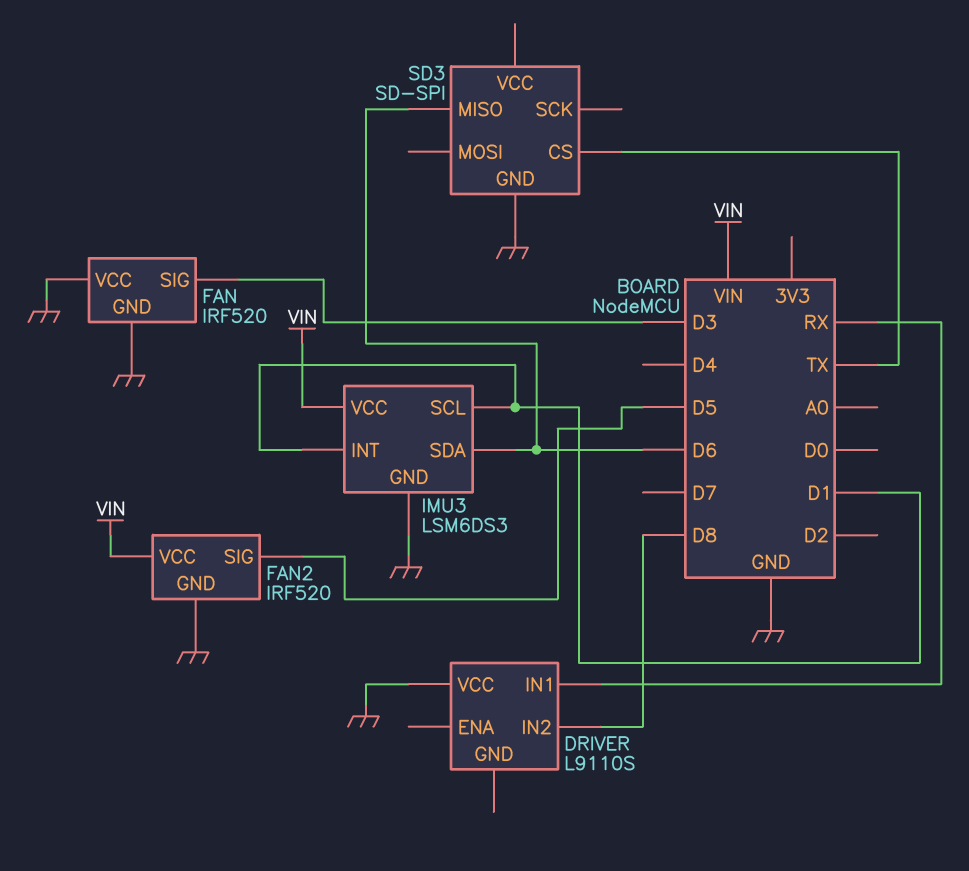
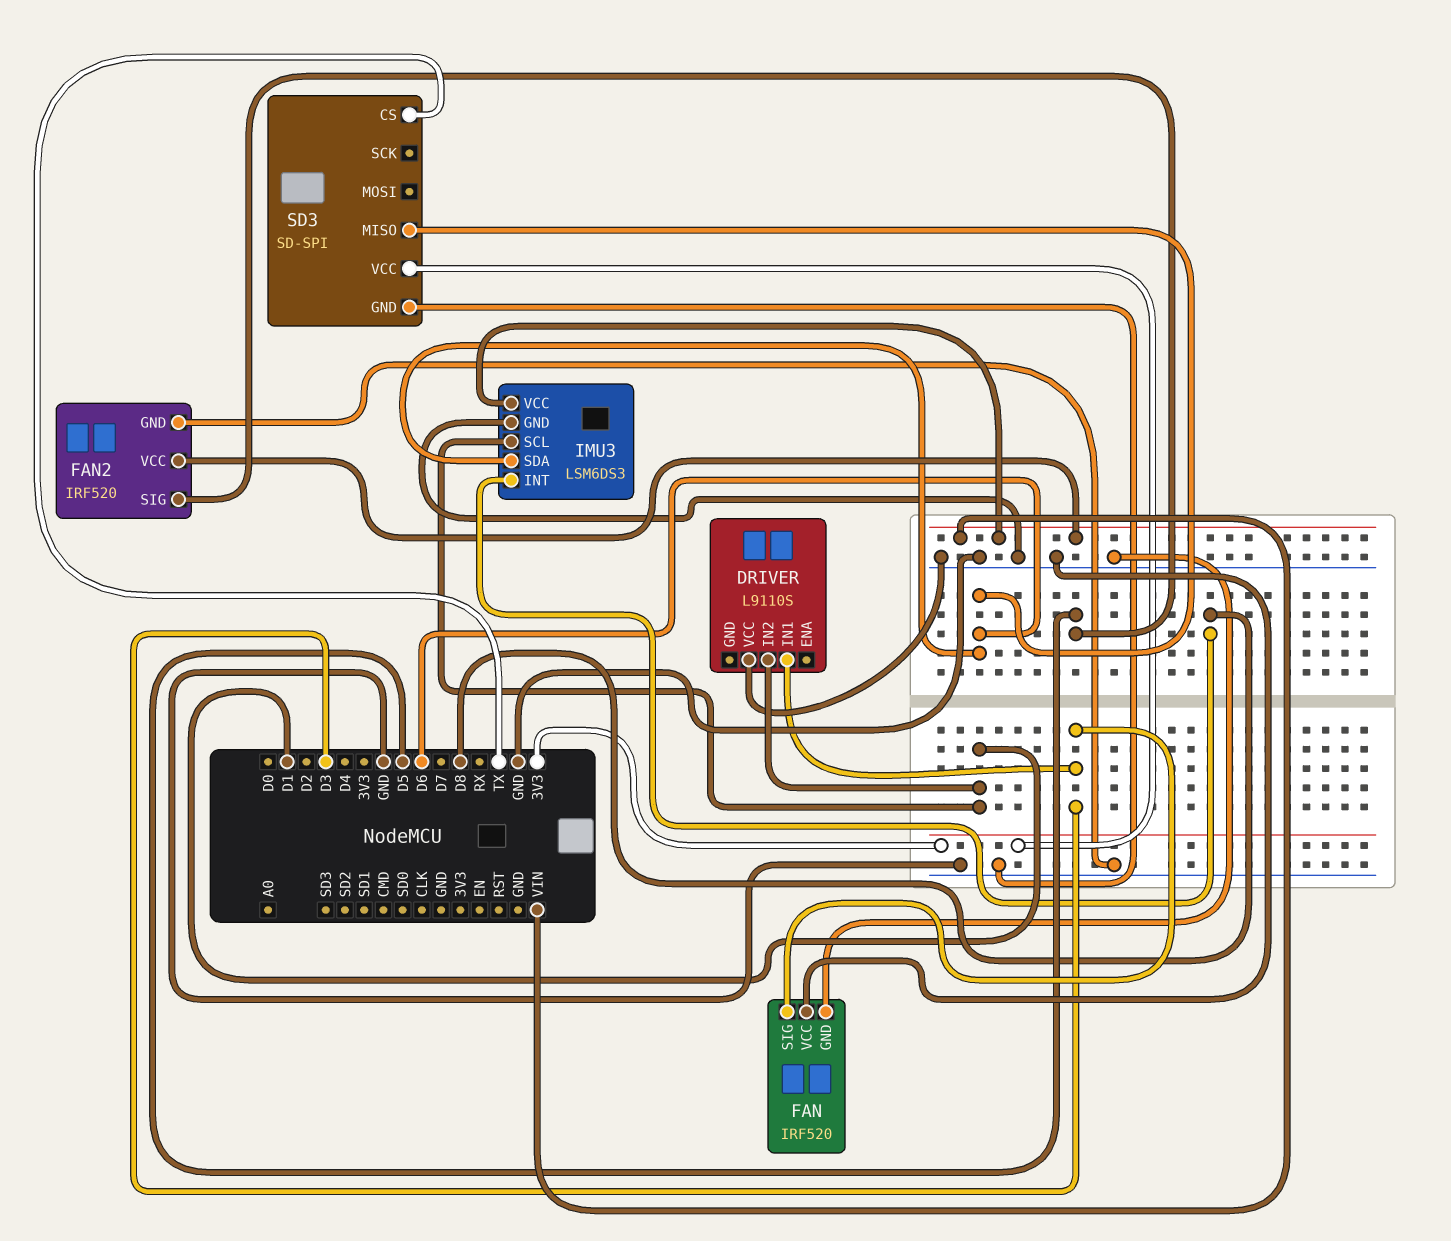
DRIVER pin IN1: RX -> D3
DRIVER pin IN2: D8 -> D1
IMU3 pin INT: D1 -> D8
SD3 pin VCC: none -> 3V3

